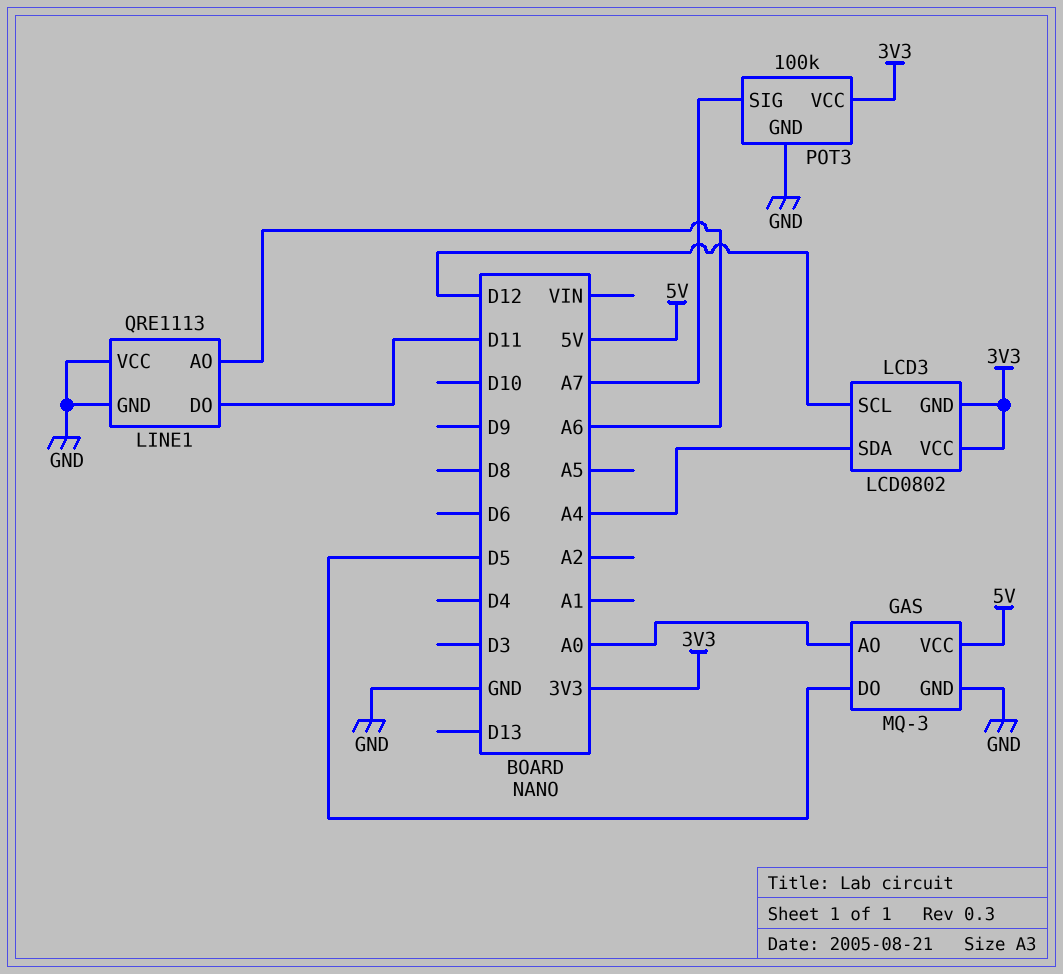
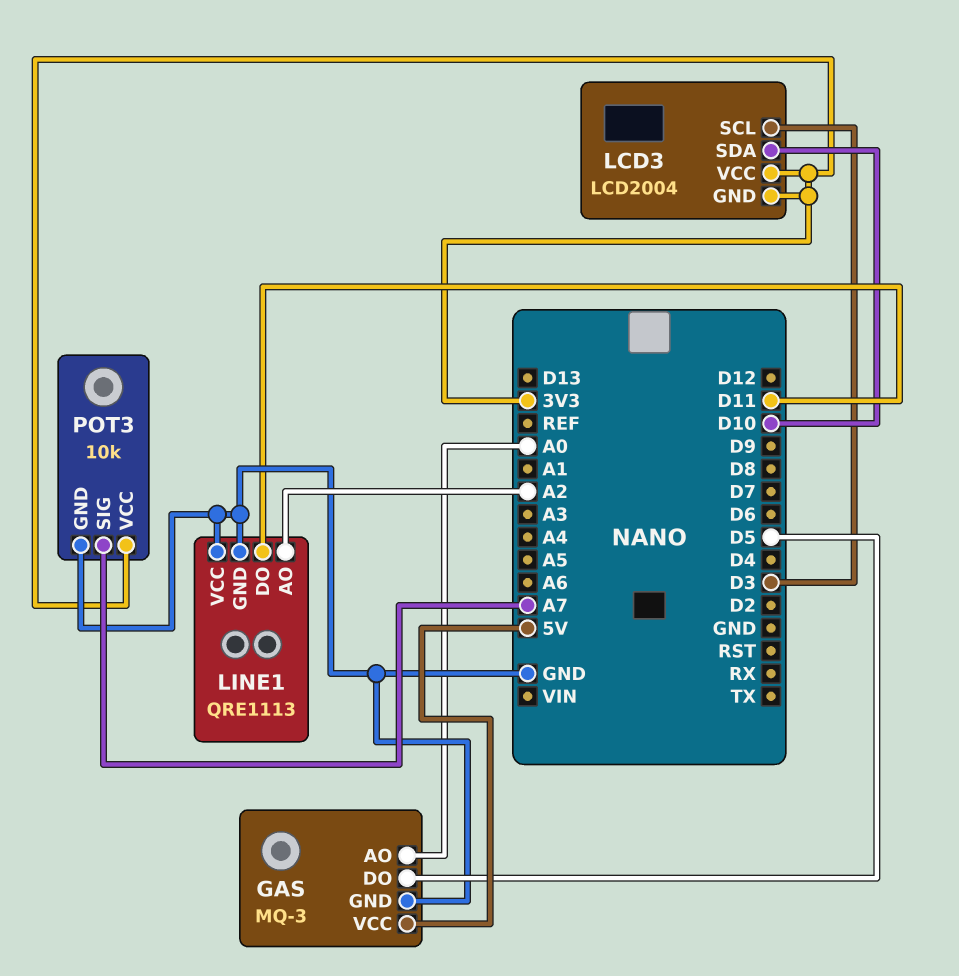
LCD3: LCD0802 -> LCD2004
LCD3 pin SCL: D12 -> D3
LCD3 pin SDA: A4 -> D10
LINE1 pin AO: A6 -> A2
POT3: 100k -> 10k

